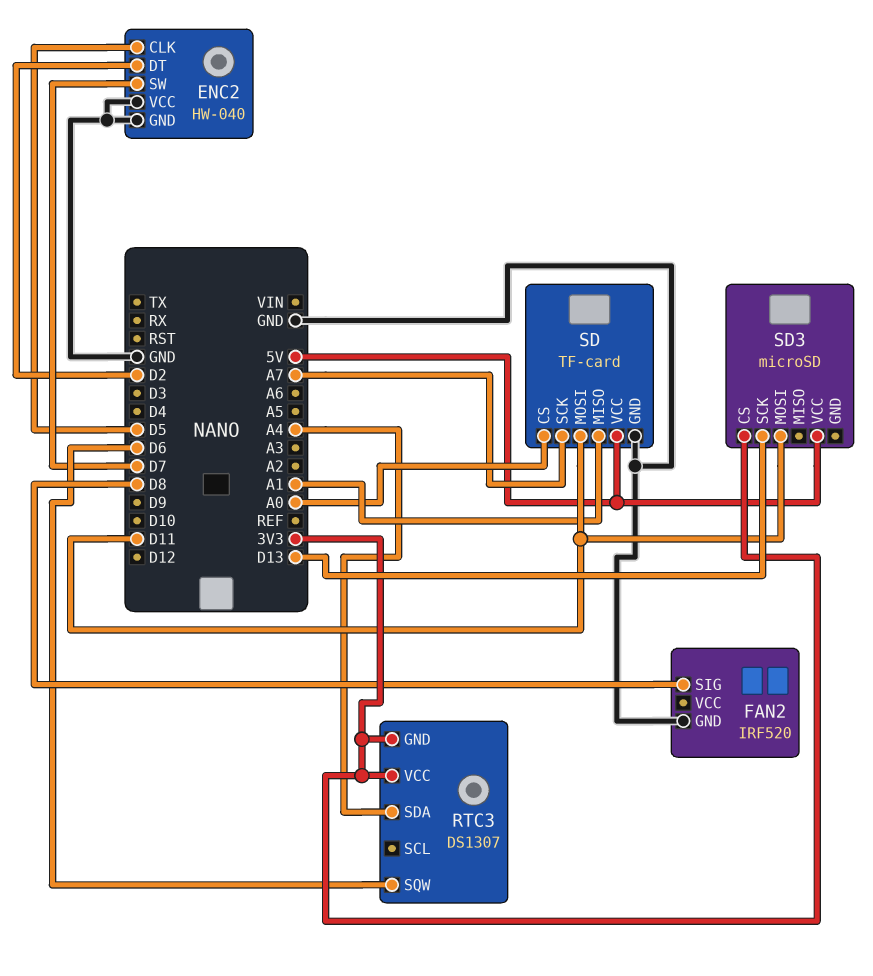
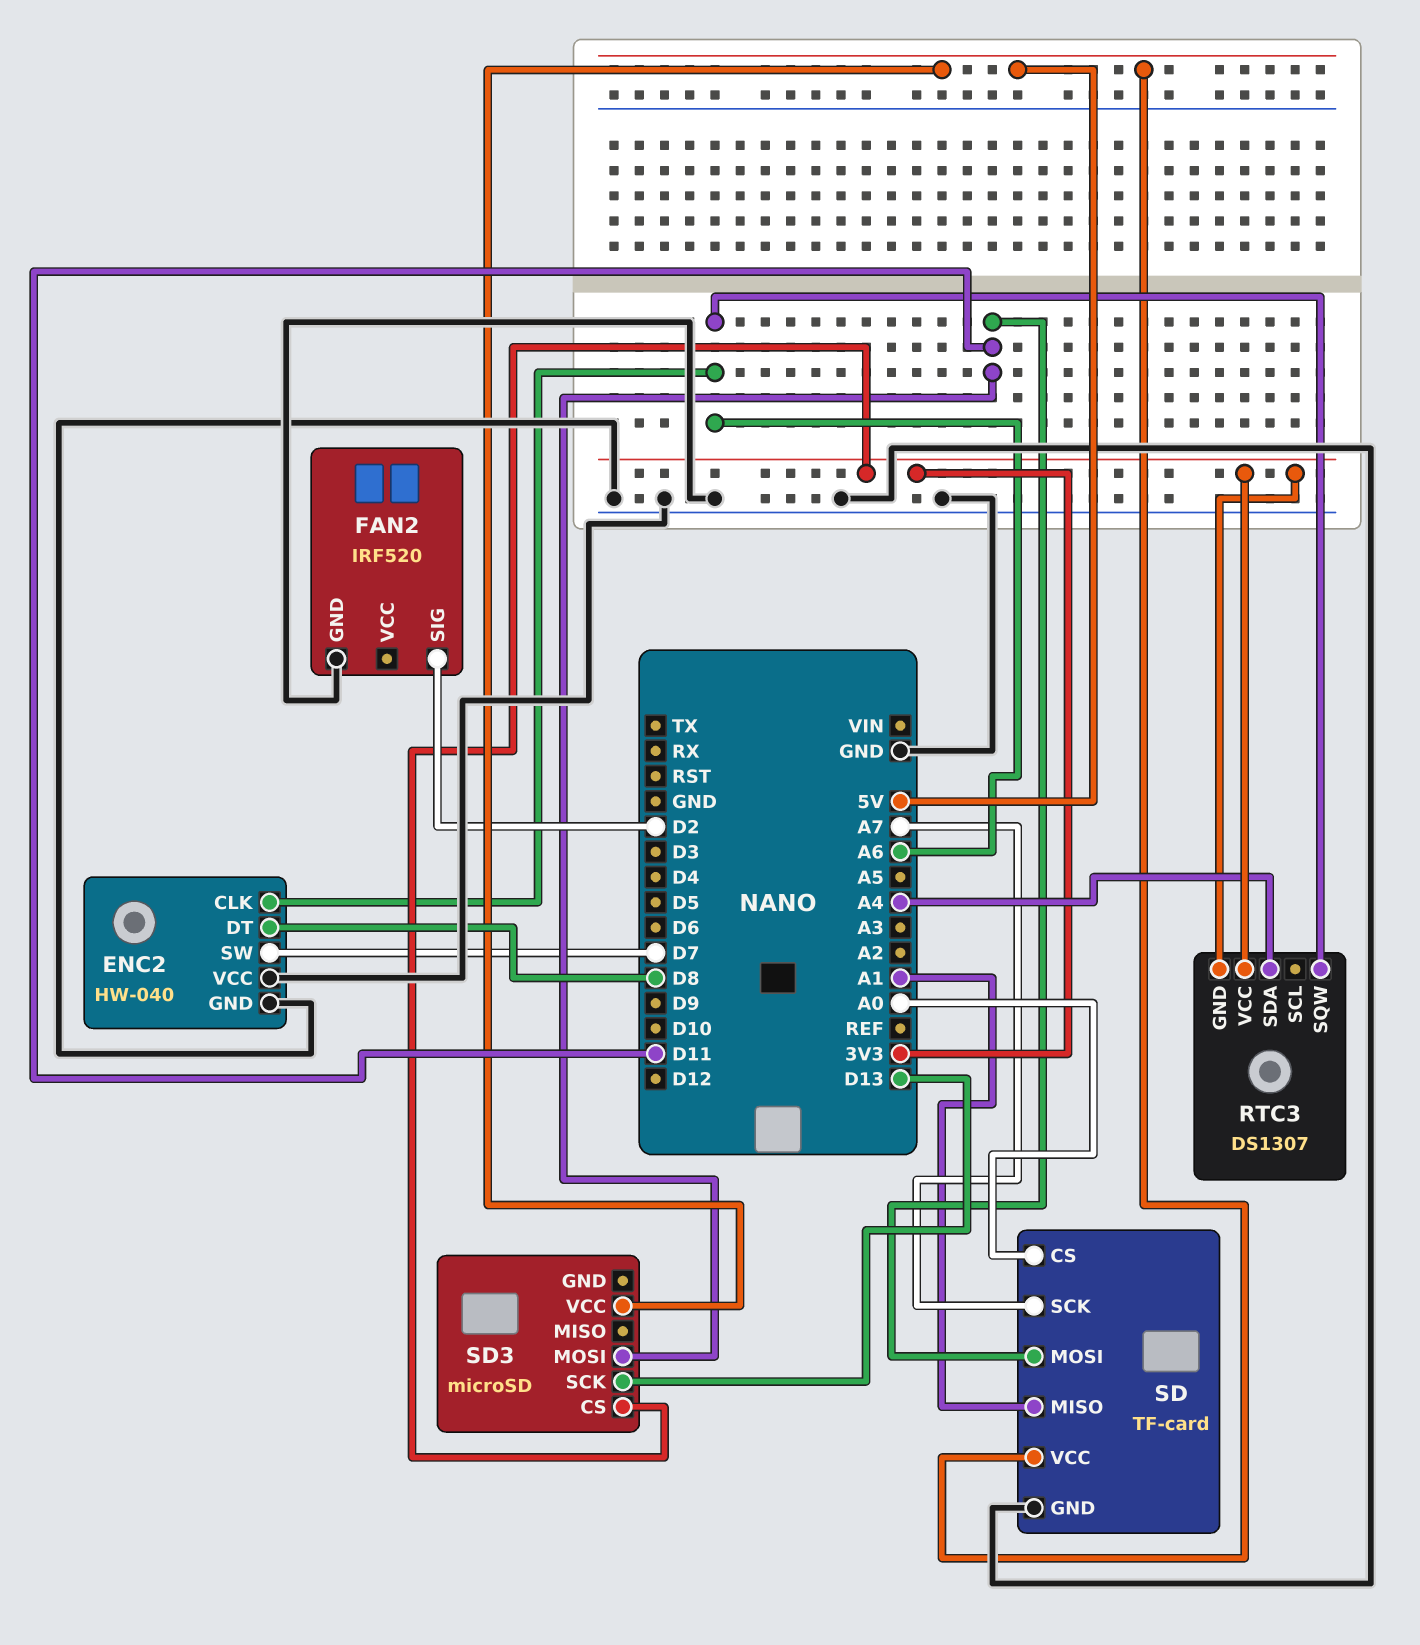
ENC2 pin CLK: D5 -> A6
ENC2 pin DT: D2 -> D8
FAN2 pin SIG: D8 -> D2
RTC3 pin SQW: D6 -> A6

